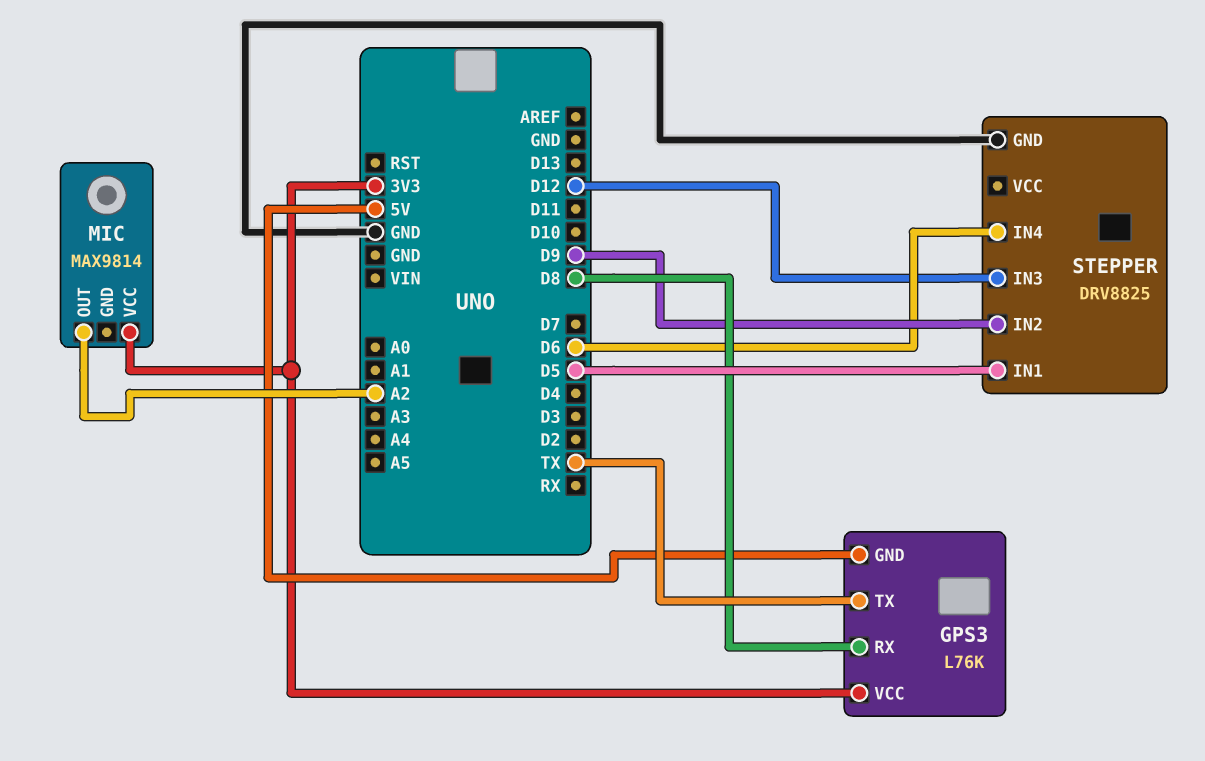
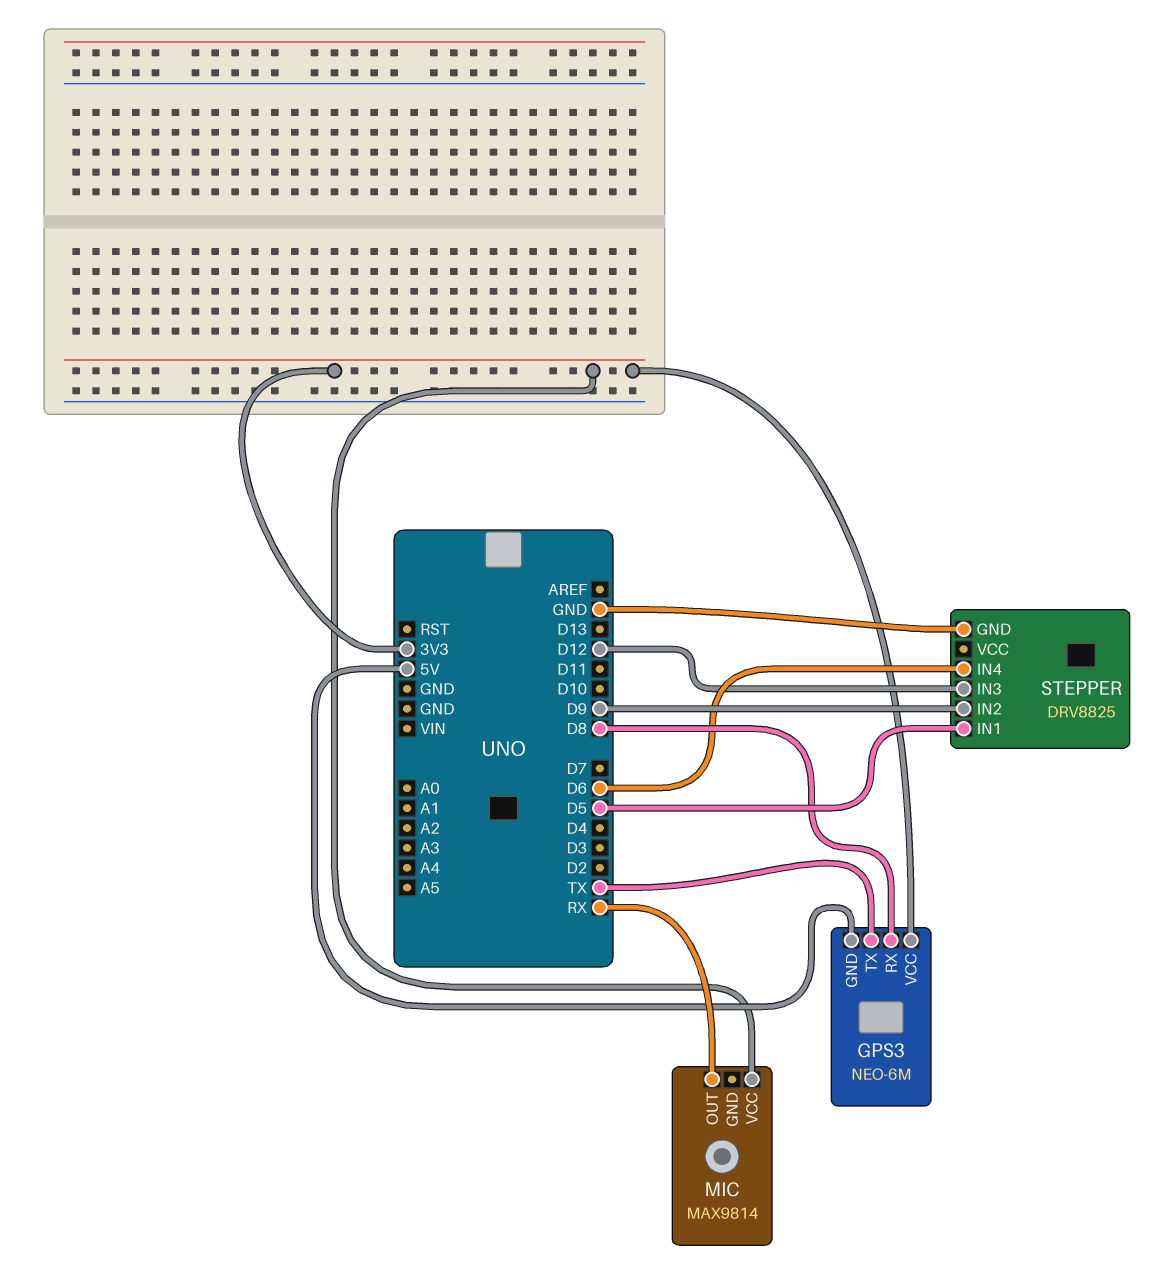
GPS3: L76K -> NEO-6M
MIC pin OUT: A2 -> RX

